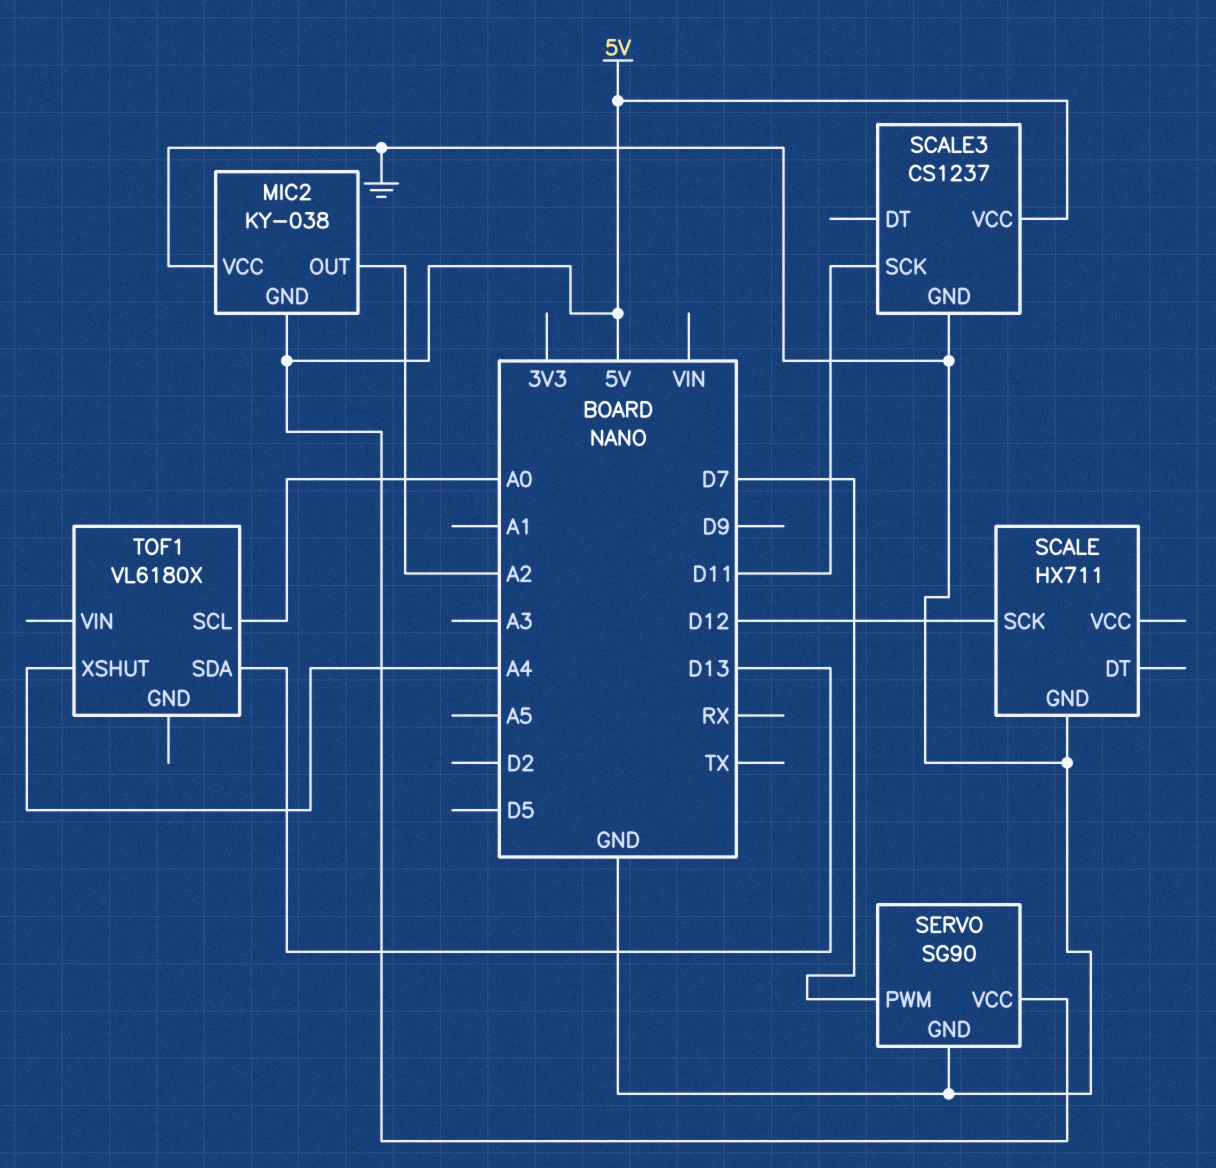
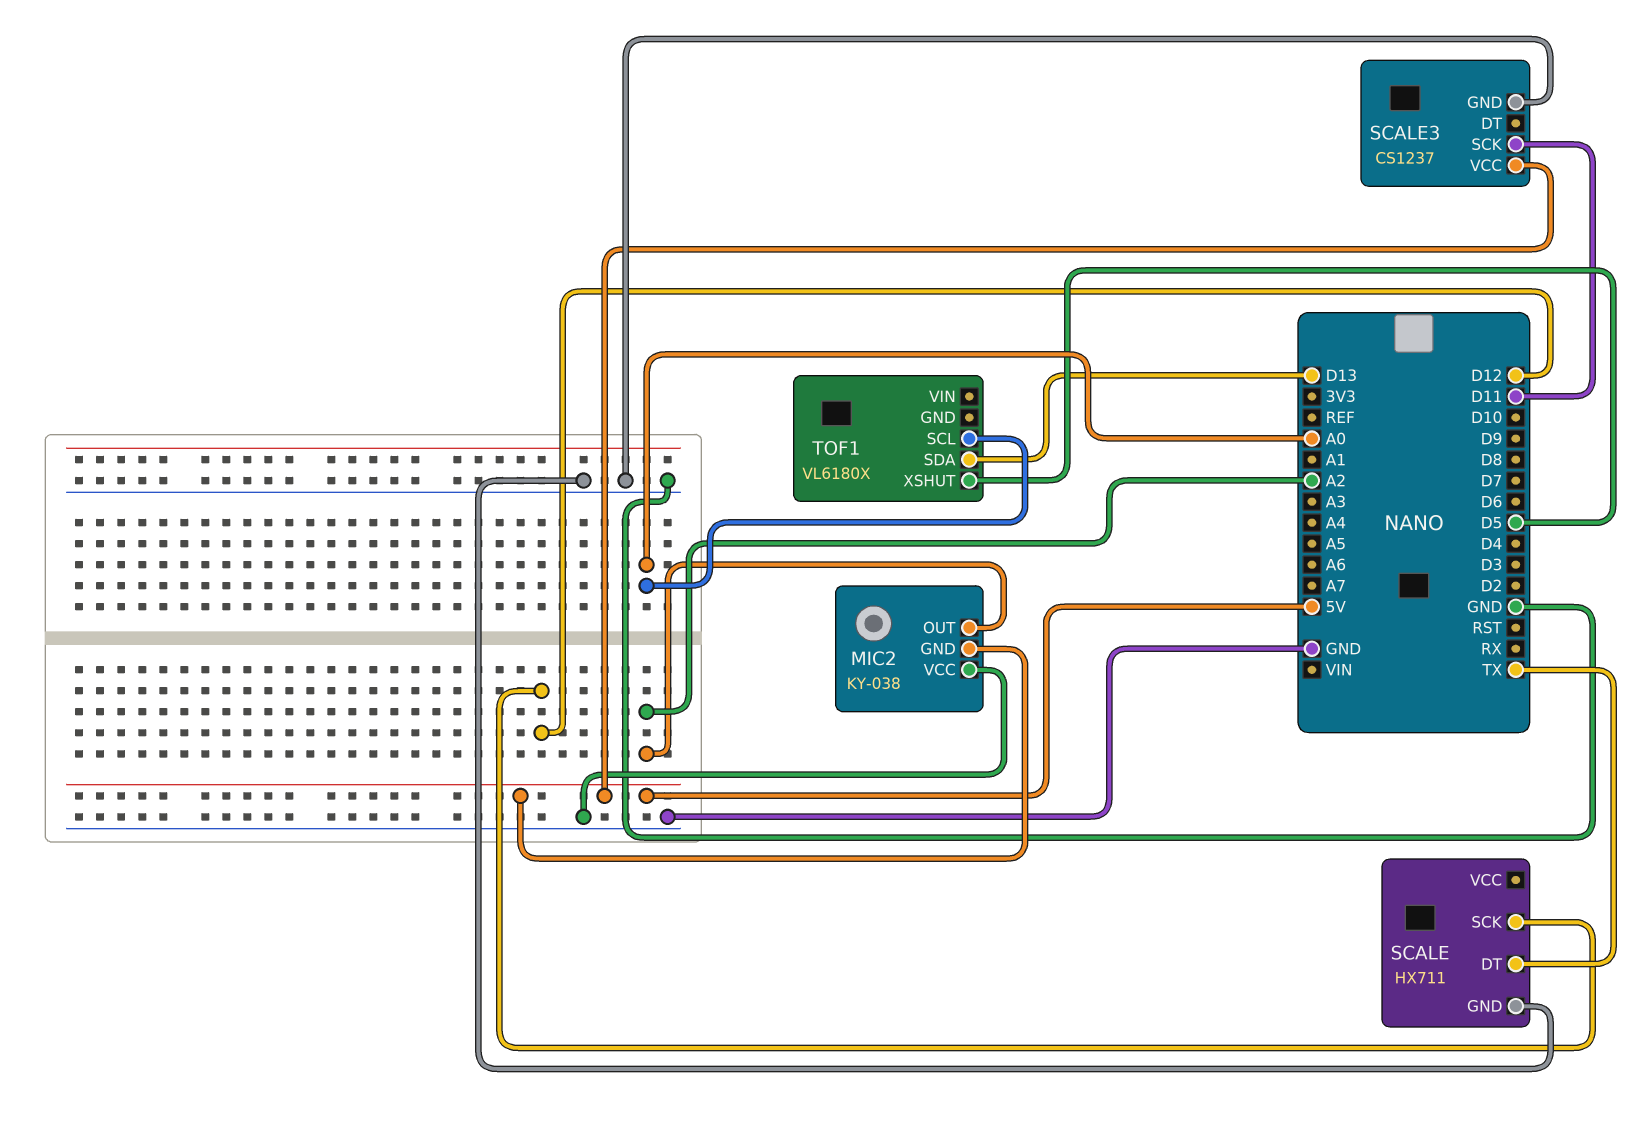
SCALE pin DT: none -> TX
SERVO: SG90 -> none
SERVO pin GND: GND -> none
SERVO pin PWM: D7 -> none
SERVO pin VCC: 5V -> none
TOF1 pin XSHUT: A4 -> D5

